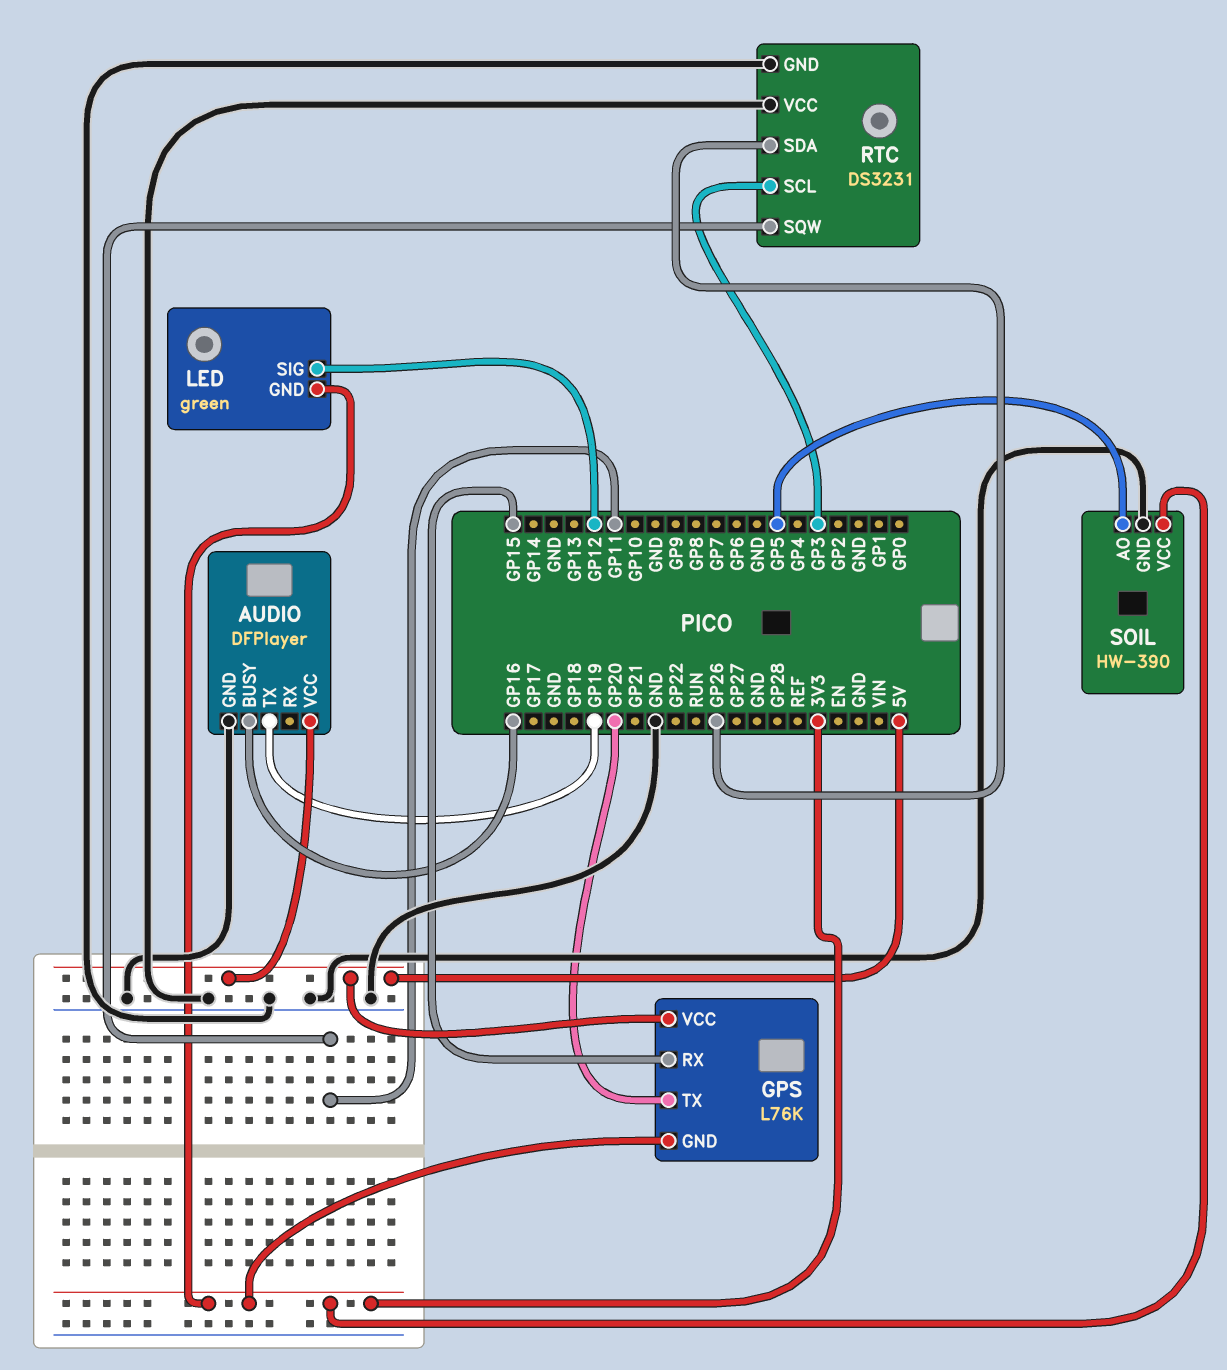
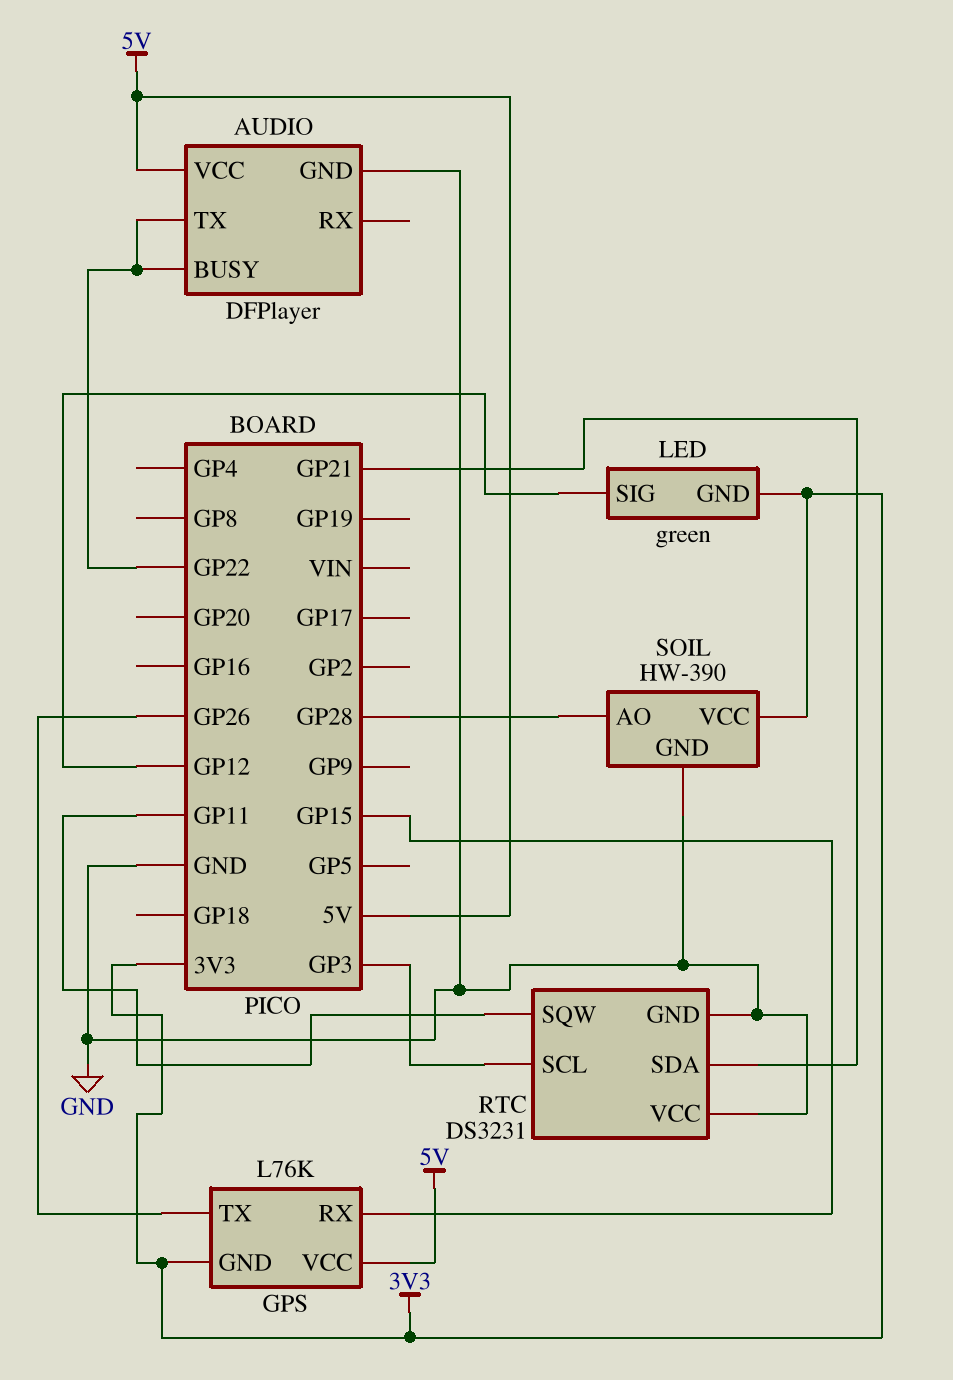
AUDIO pin BUSY: GP16 -> GP22
AUDIO pin TX: GP19 -> GP22
GPS pin TX: GP20 -> GP26
RTC pin SDA: GP26 -> GP21
SOIL pin AO: GP5 -> GP28

